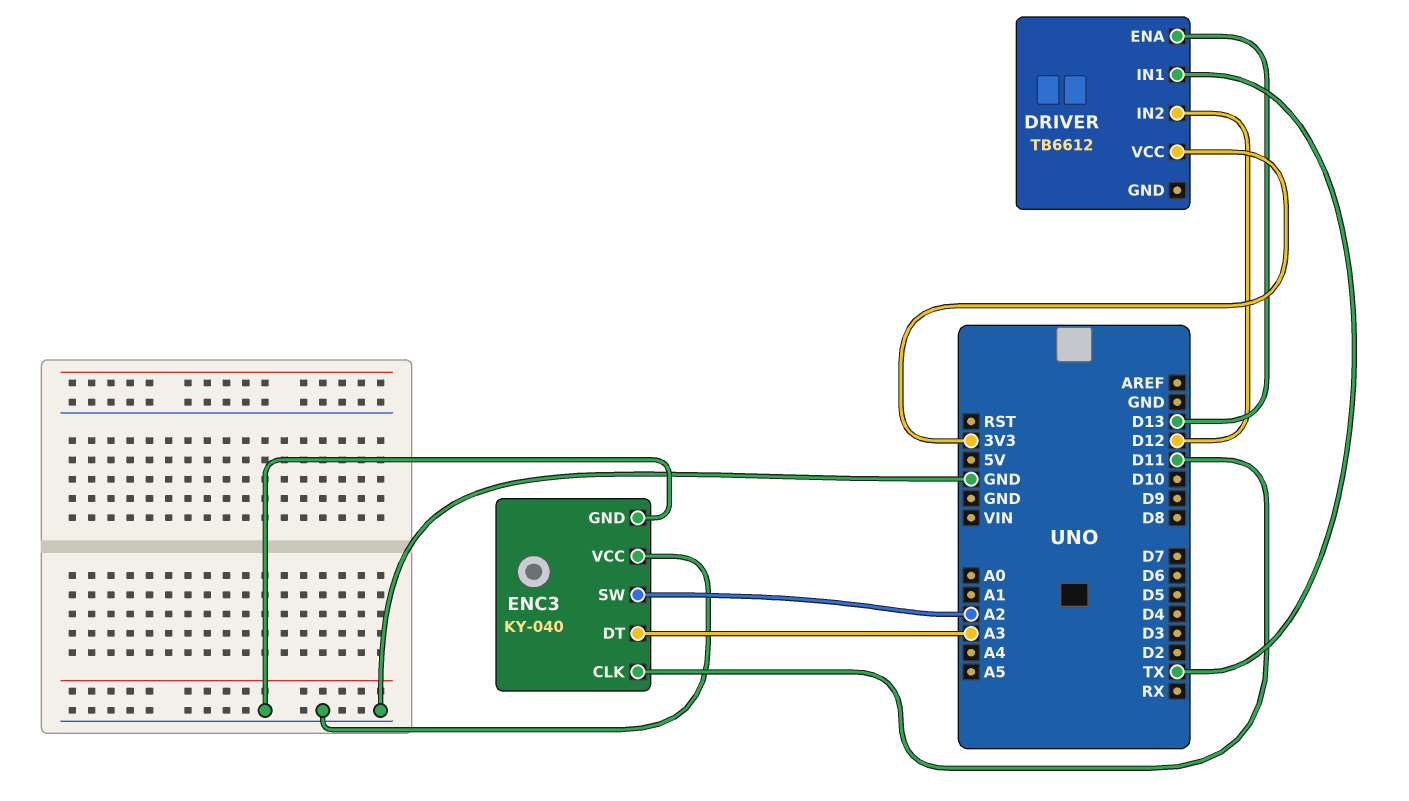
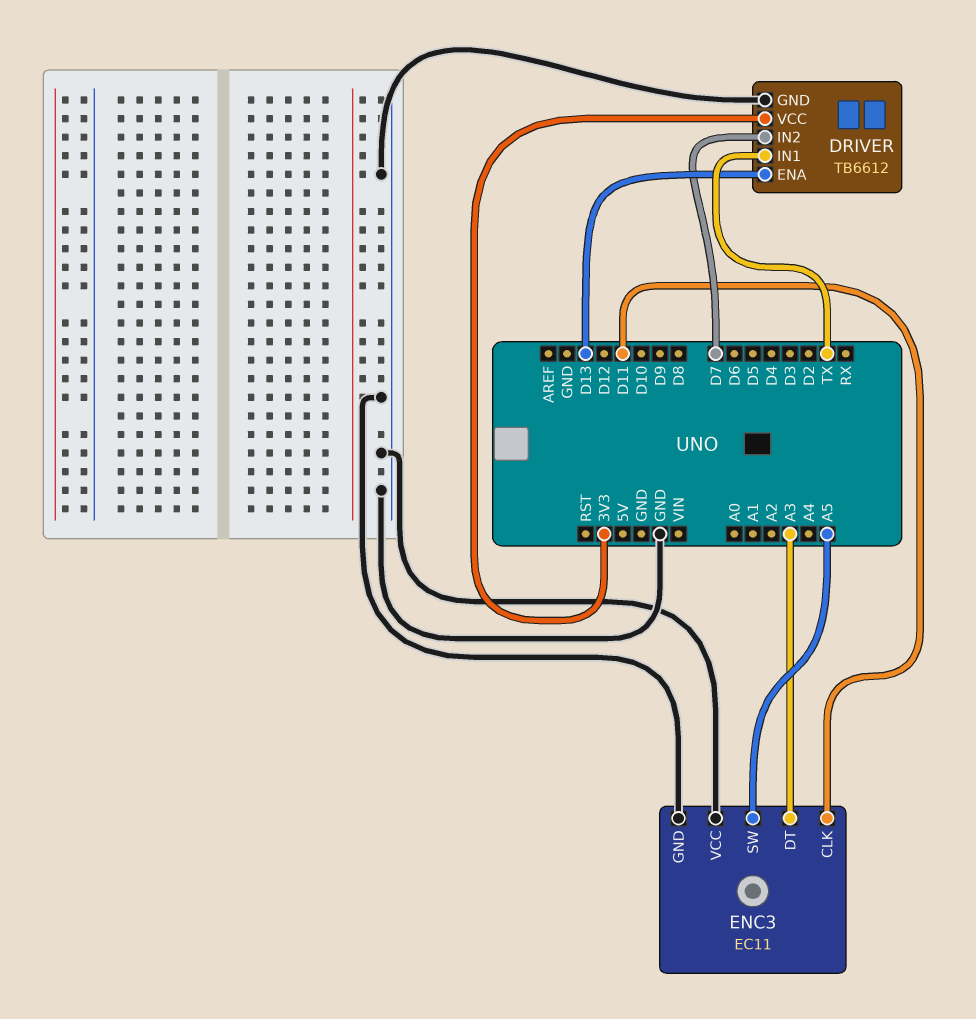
DRIVER pin GND: none -> GND
DRIVER pin IN2: D12 -> D7
ENC3: KY-040 -> EC11
ENC3 pin SW: A2 -> A5

